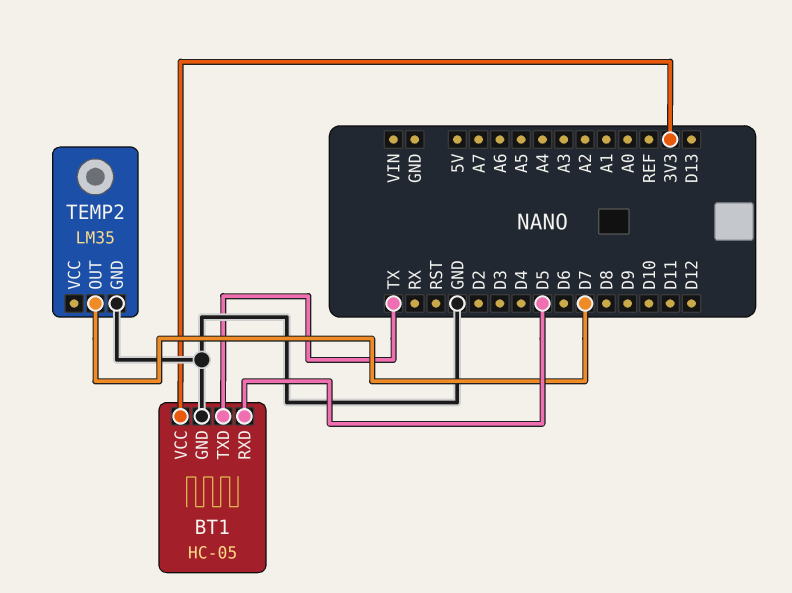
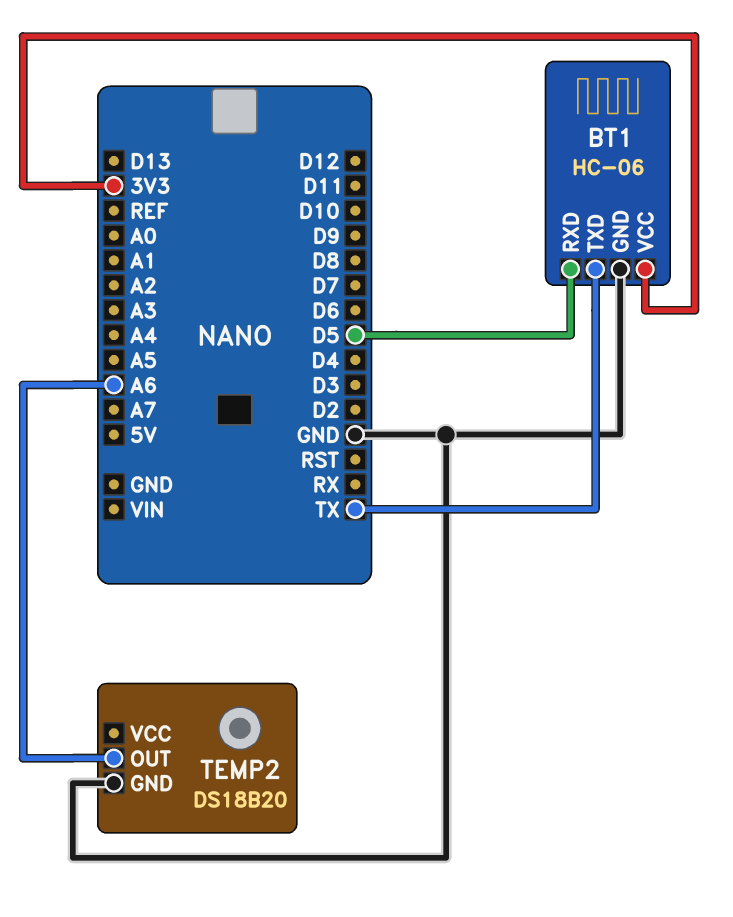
BT1: HC-05 -> HC-06
TEMP2: LM35 -> DS18B20
TEMP2 pin OUT: D7 -> A6

